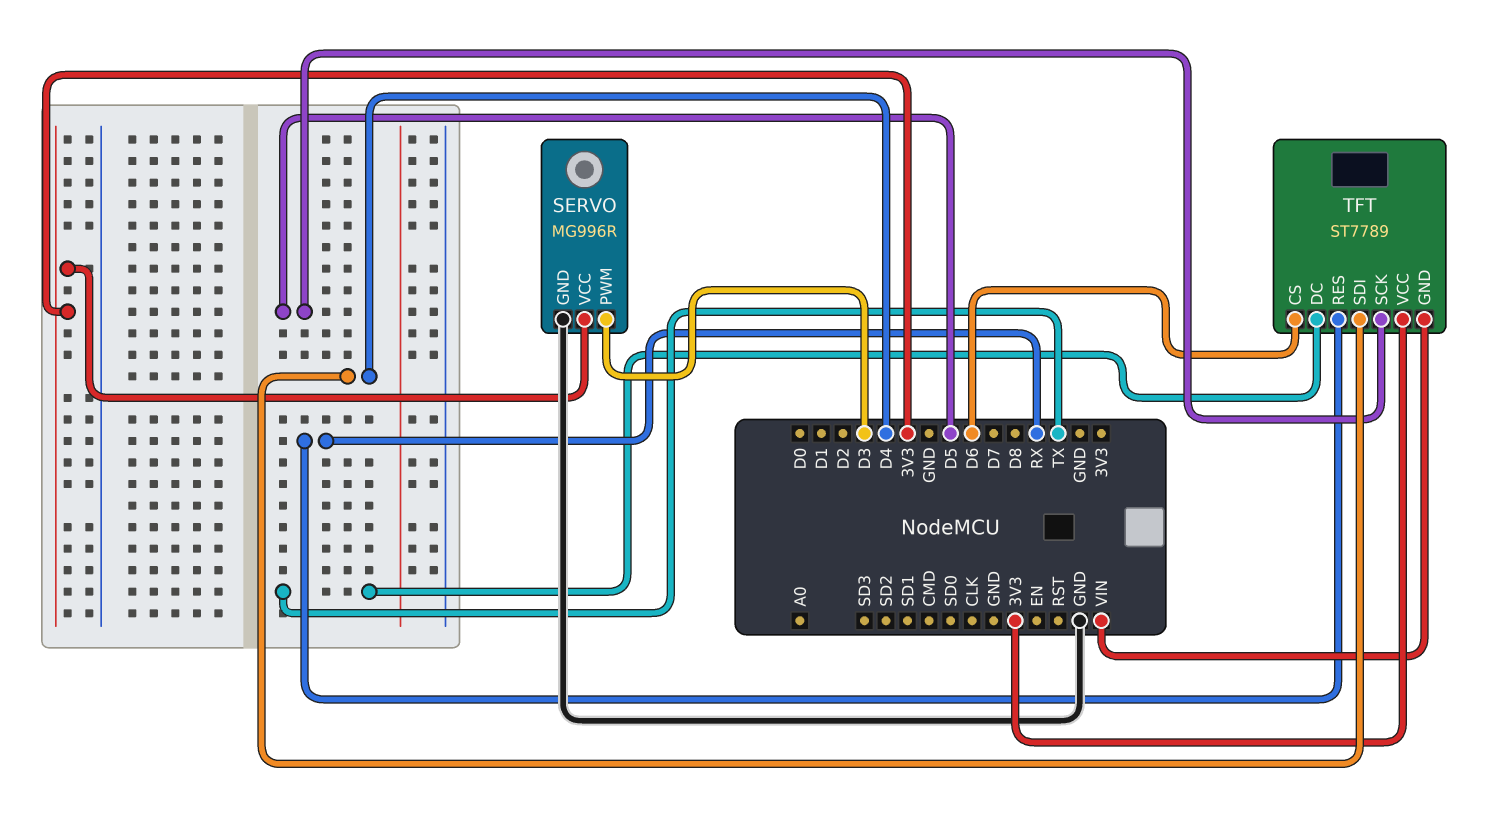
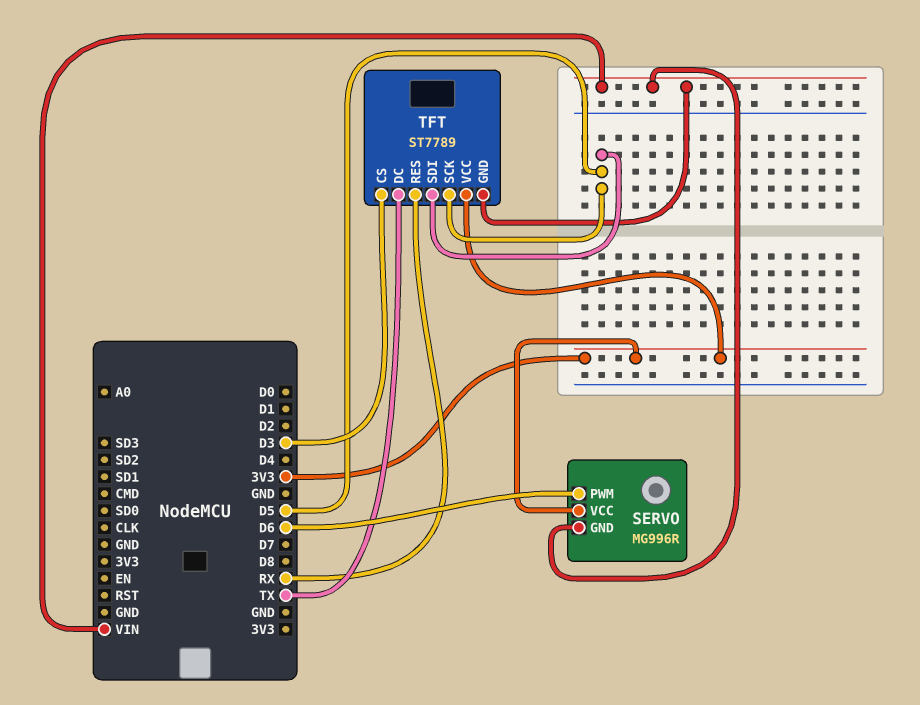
SERVO pin GND: GND -> VIN
SERVO pin PWM: D3 -> D6
TFT pin CS: D6 -> D3
TFT pin SDI: D4 -> D5

